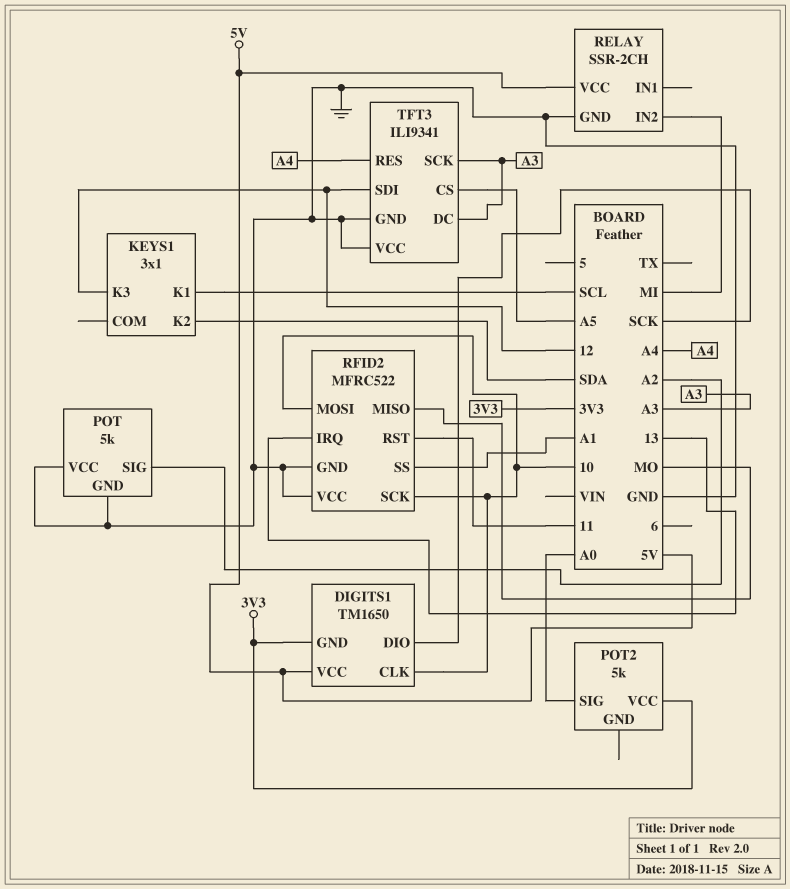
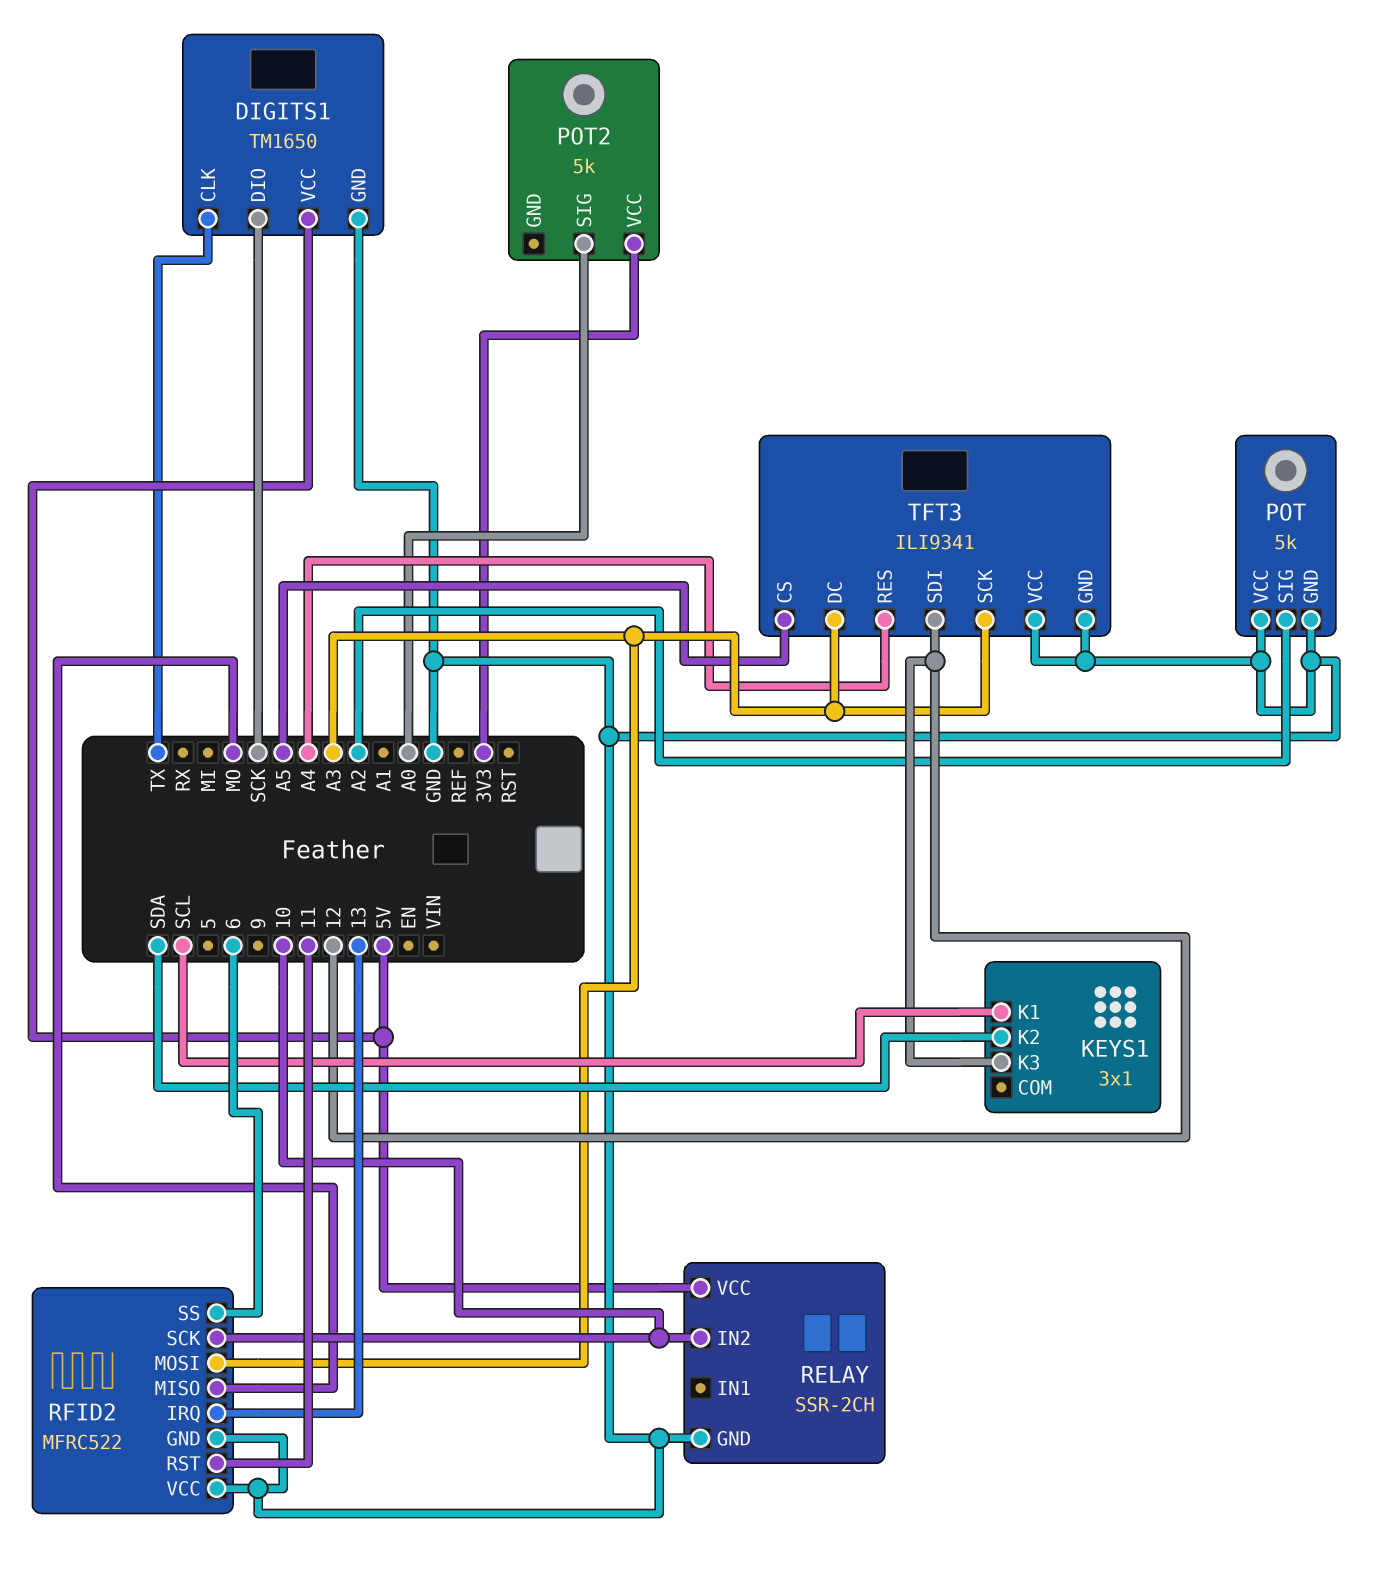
DIGITS1 pin CLK: 10 -> TX
DIGITS1 pin GND: 3V3 -> GND
RELAY pin IN2: MI -> 10
RFID2 pin MOSI: 10 -> A3
RFID2 pin SS: A1 -> 6

